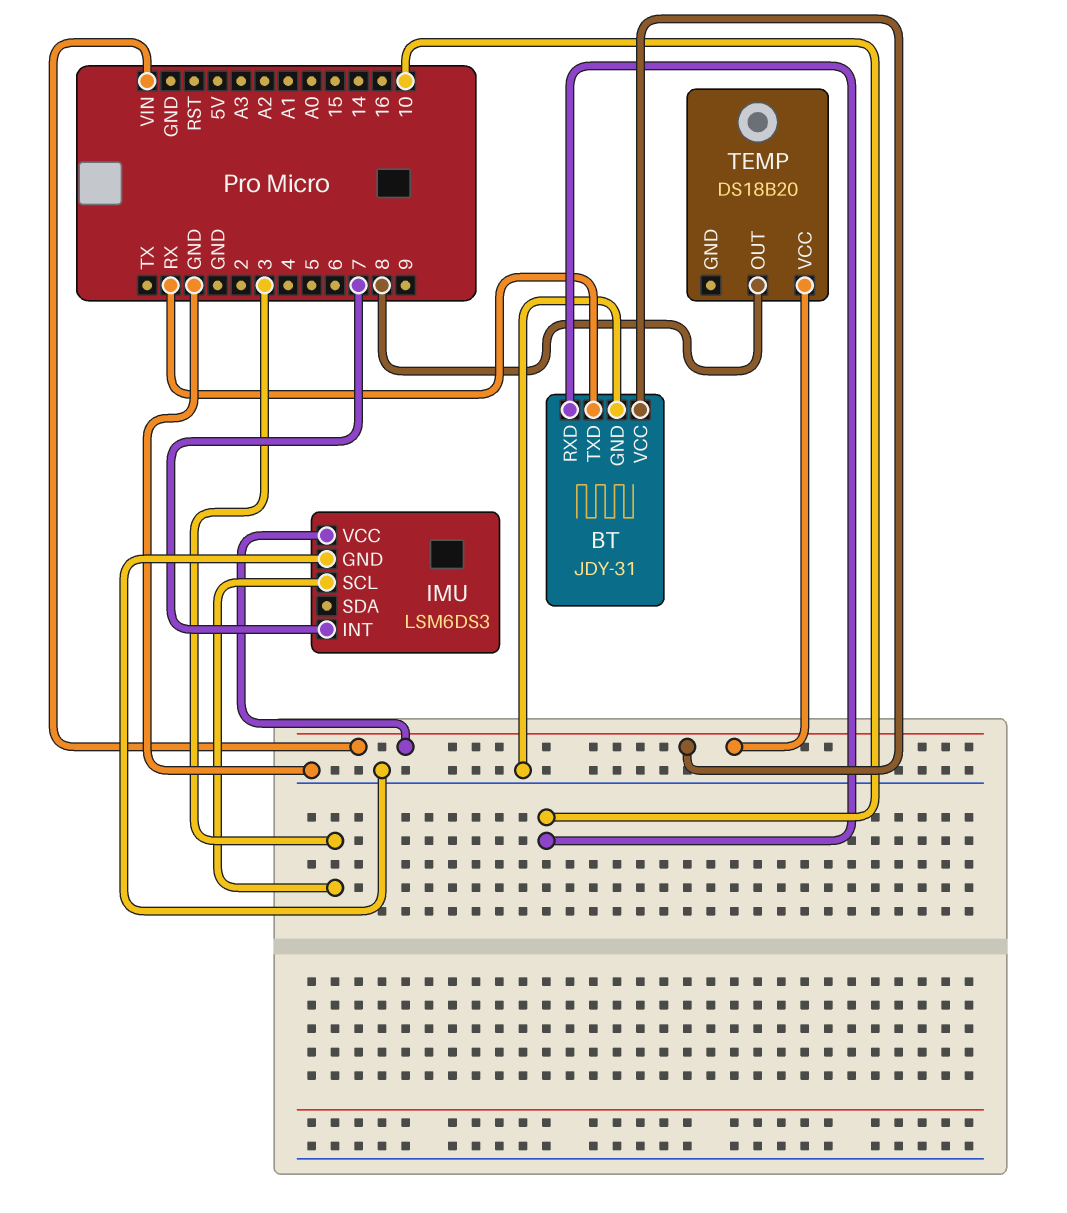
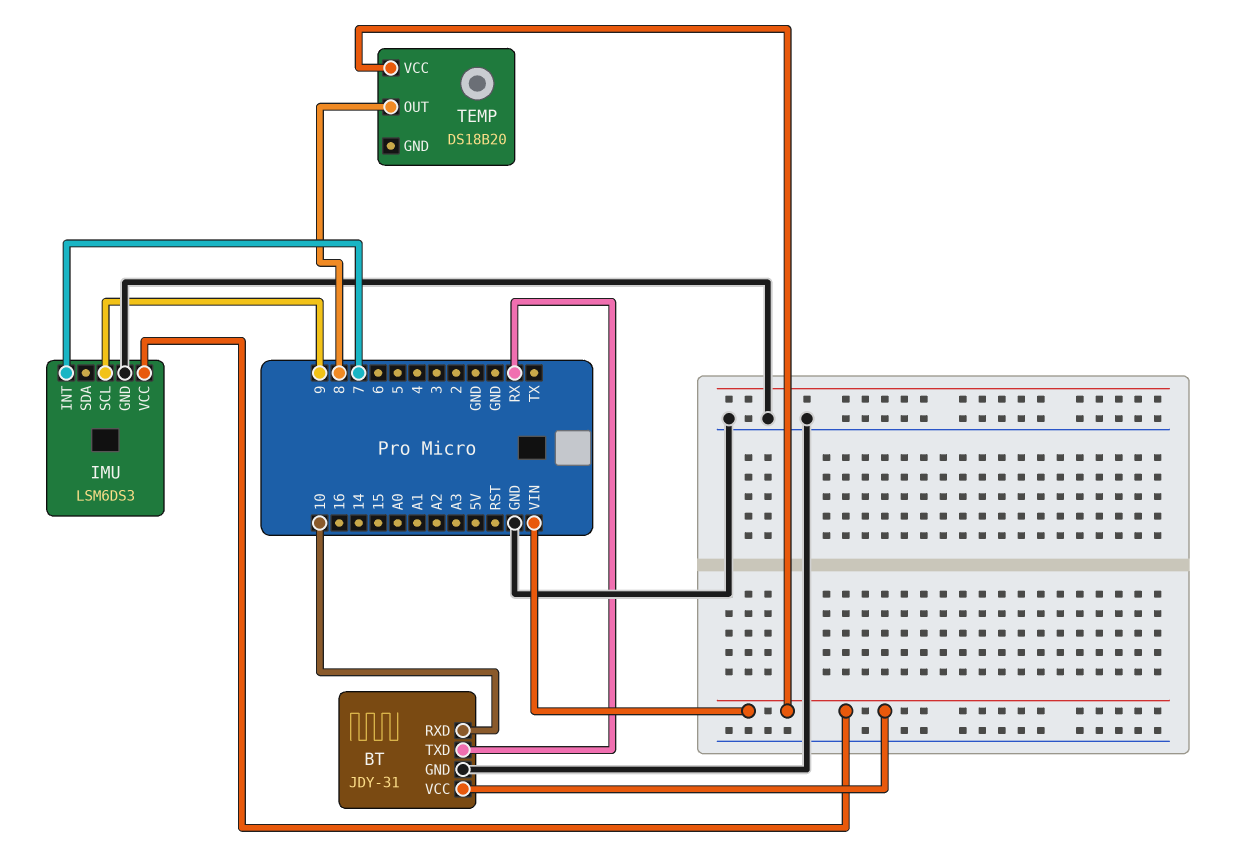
IMU pin SCL: 3 -> 9

